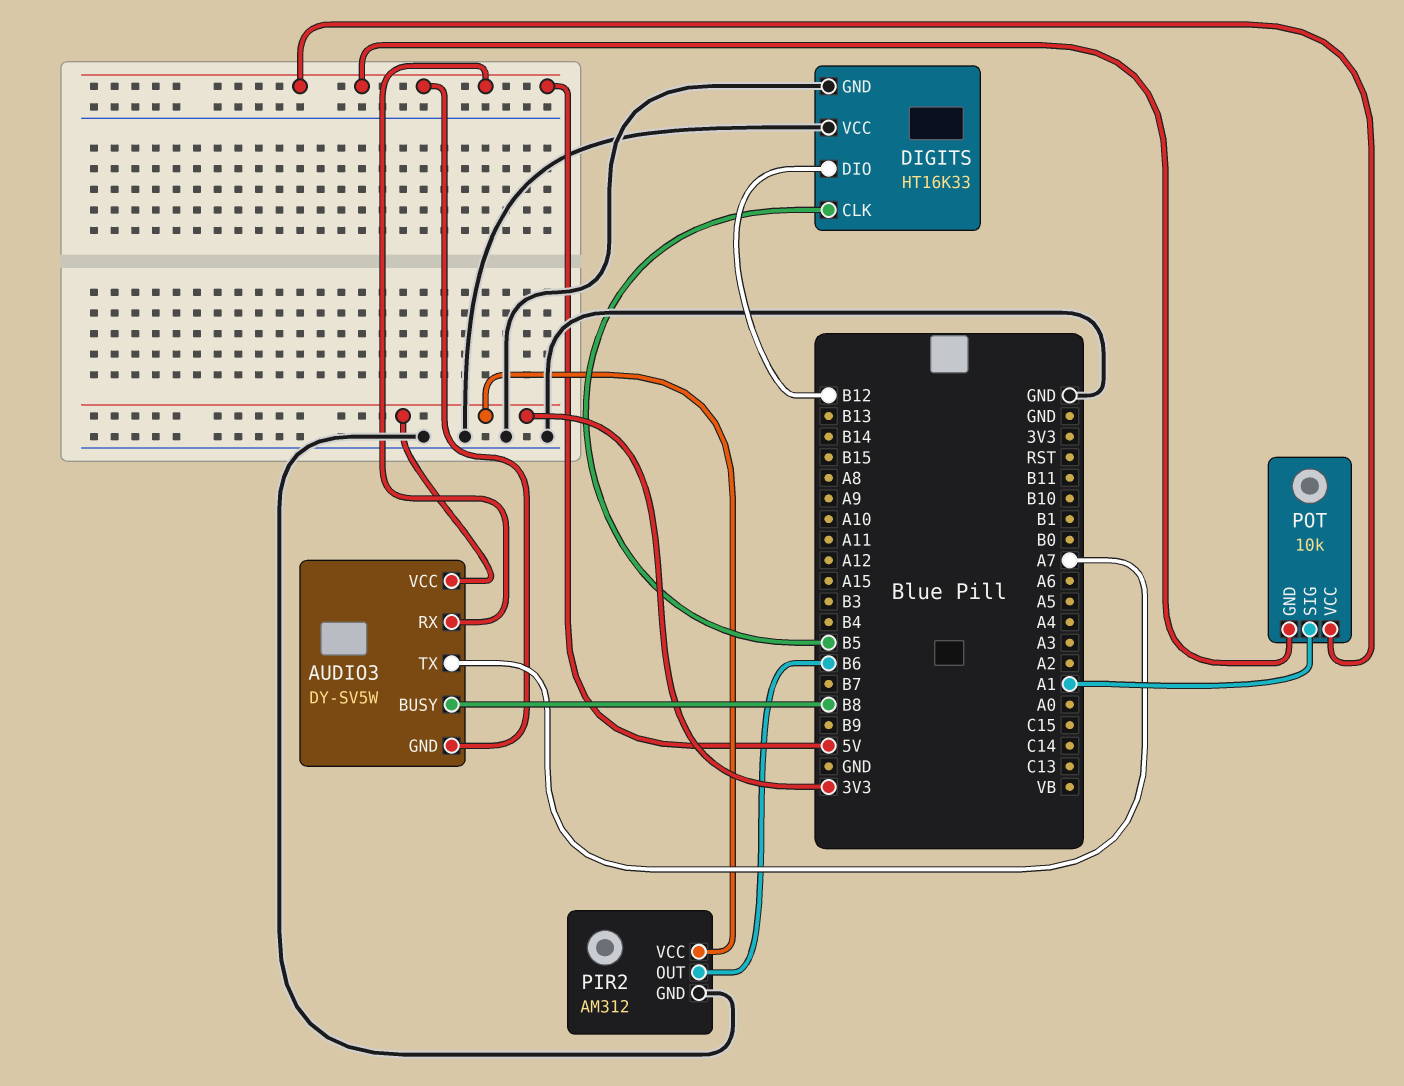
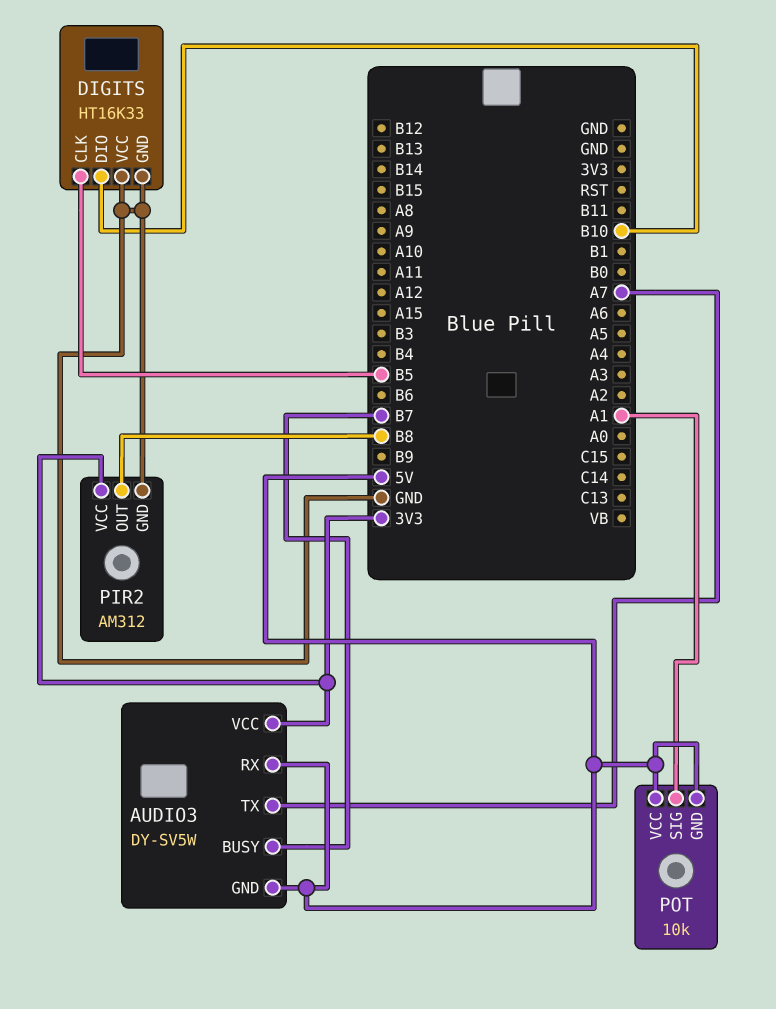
AUDIO3 pin BUSY: B8 -> B7
DIGITS pin DIO: B12 -> B10
PIR2 pin OUT: B6 -> B8

